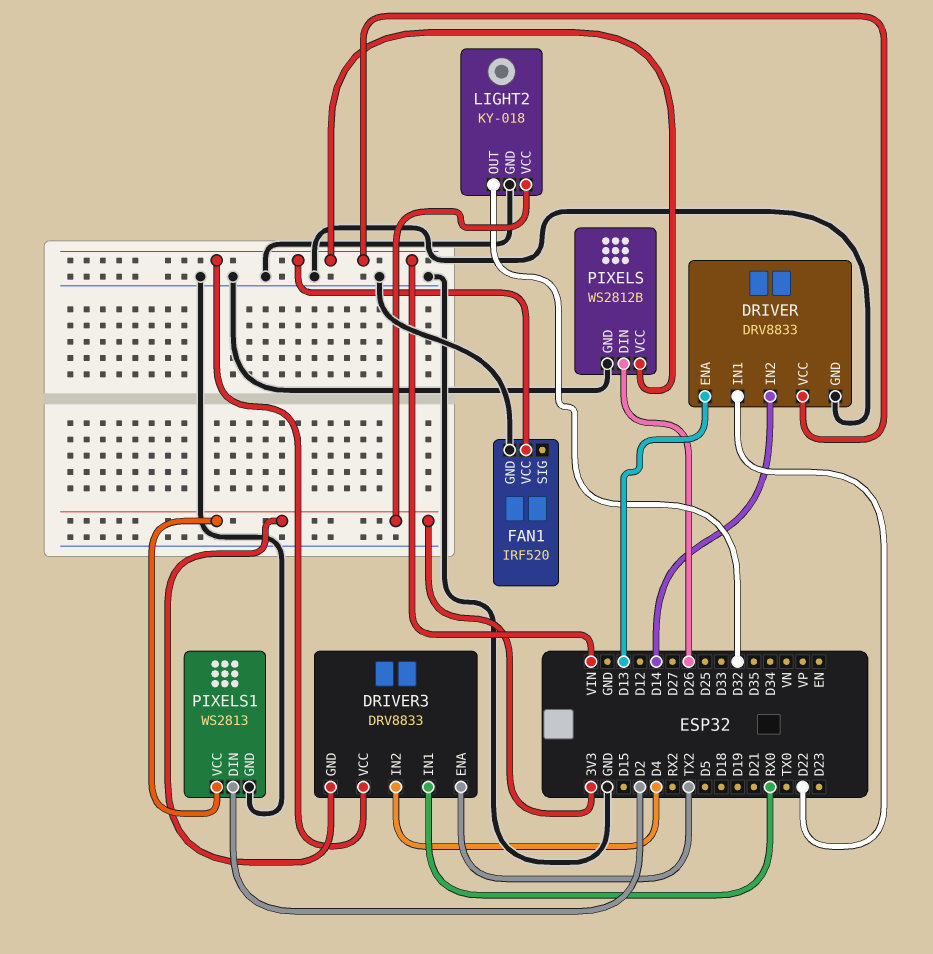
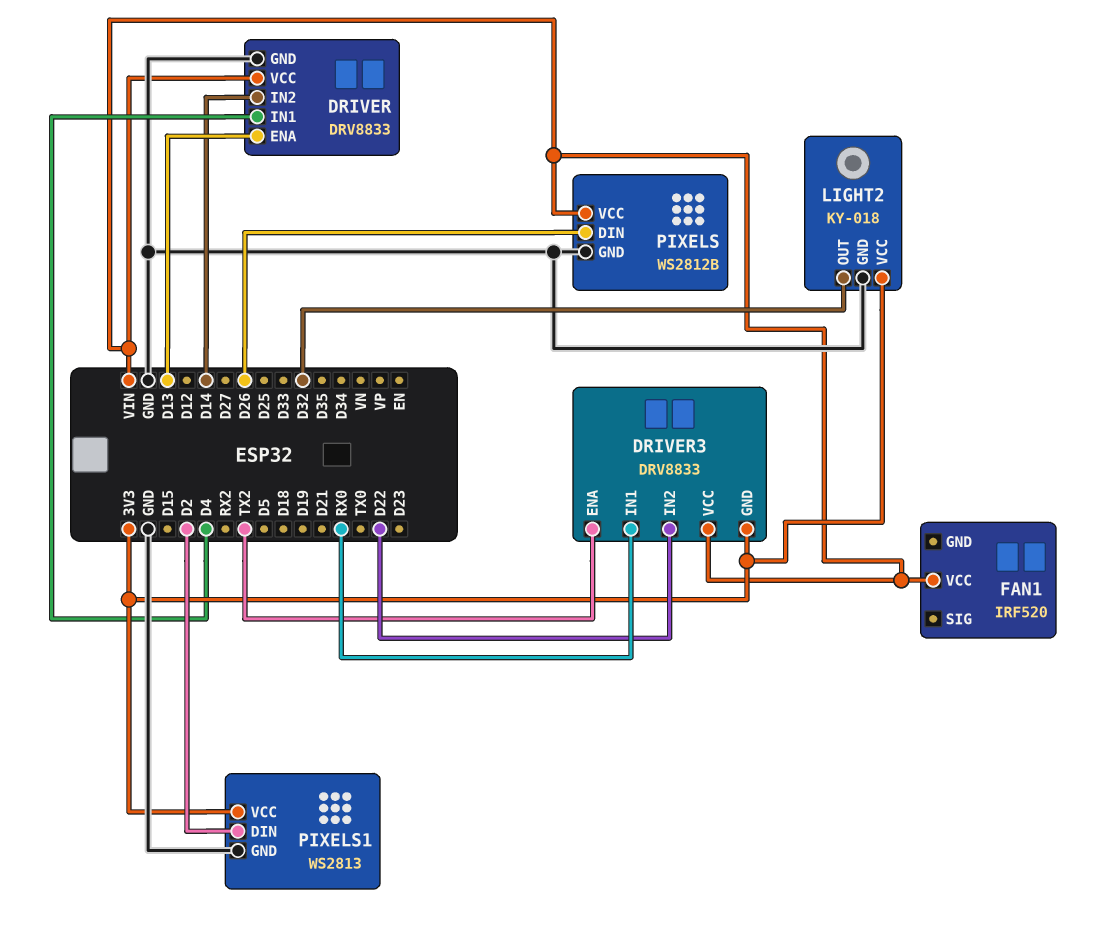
DRIVER pin IN1: D22 -> D4
DRIVER3 pin IN2: D4 -> D22
FAN1 pin GND: GND -> none

